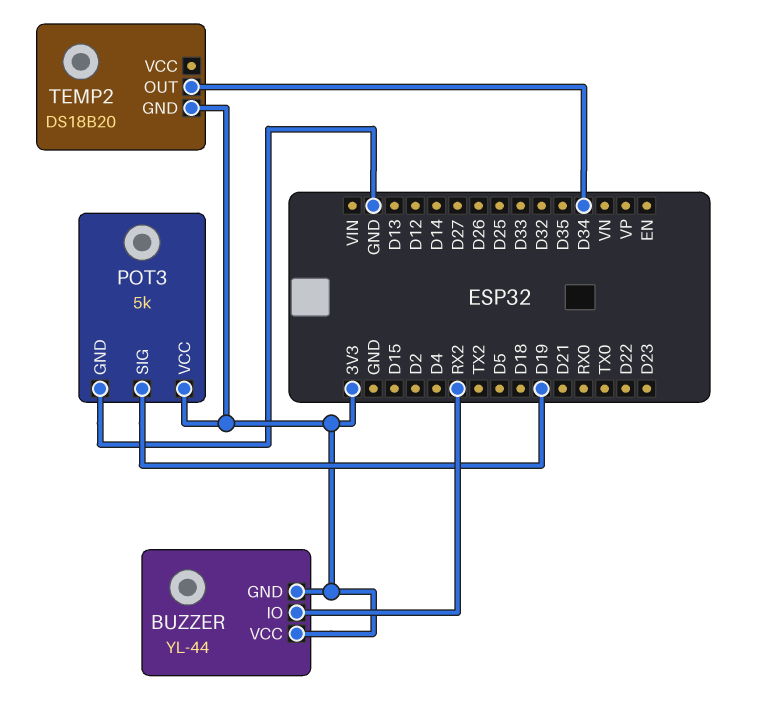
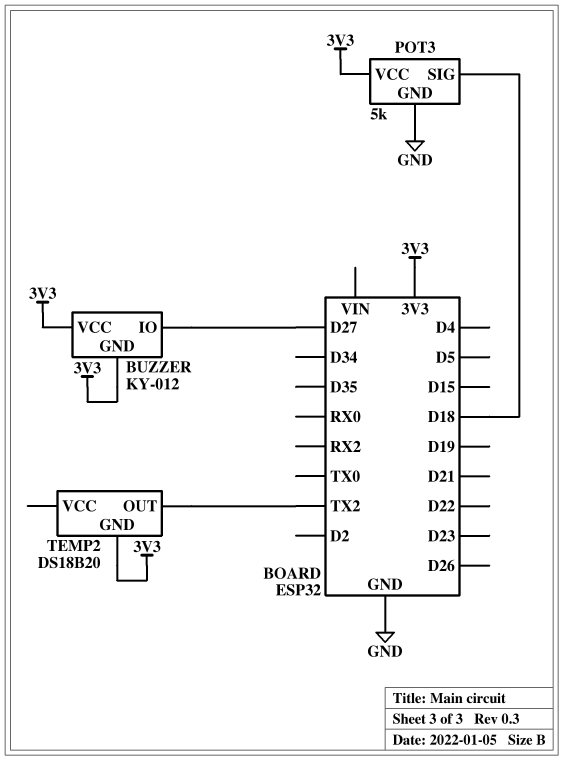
BUZZER: YL-44 -> KY-012
BUZZER pin IO: RX2 -> D27
POT3 pin SIG: D19 -> D18
TEMP2 pin OUT: D34 -> TX2

